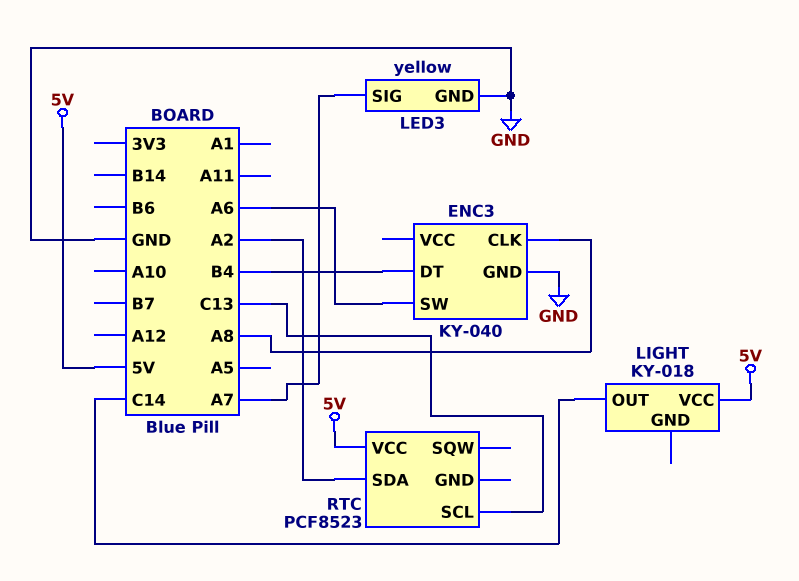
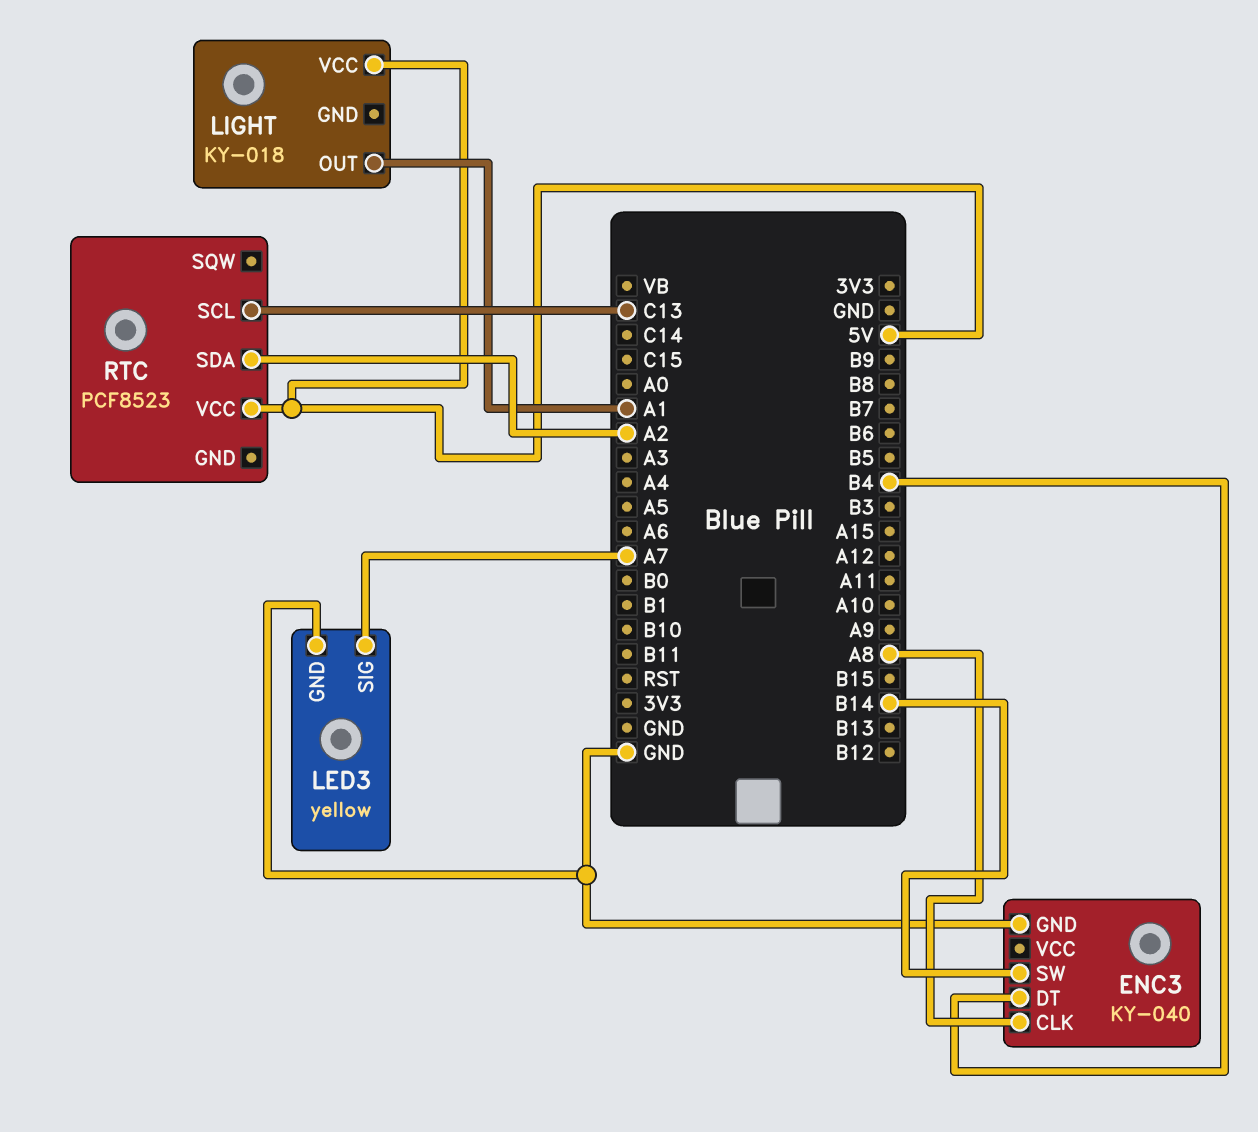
ENC3 pin SW: A6 -> B14
LIGHT pin OUT: C14 -> A1

